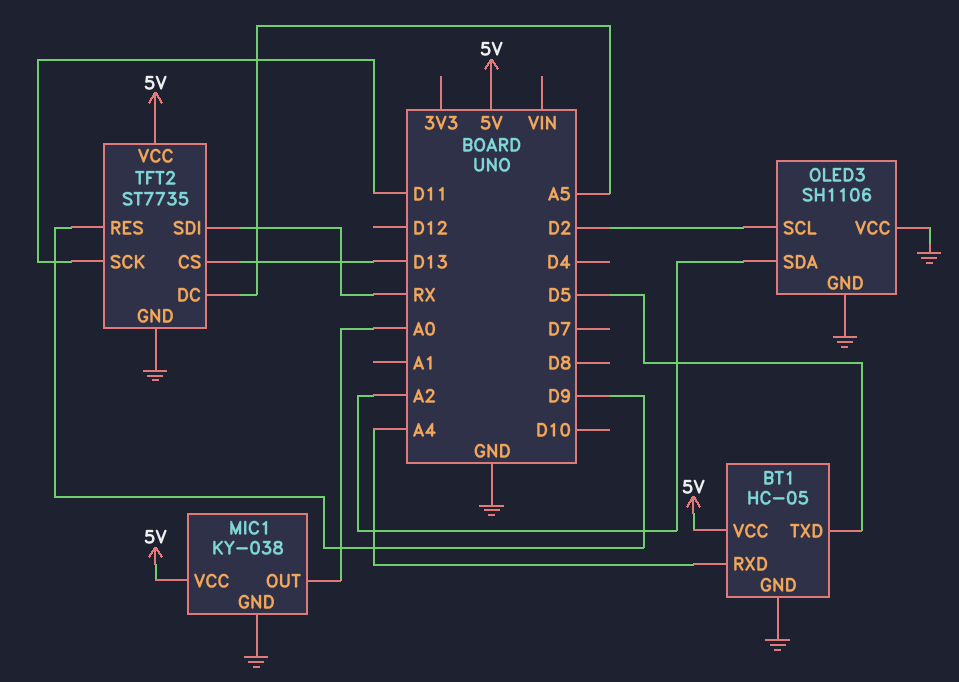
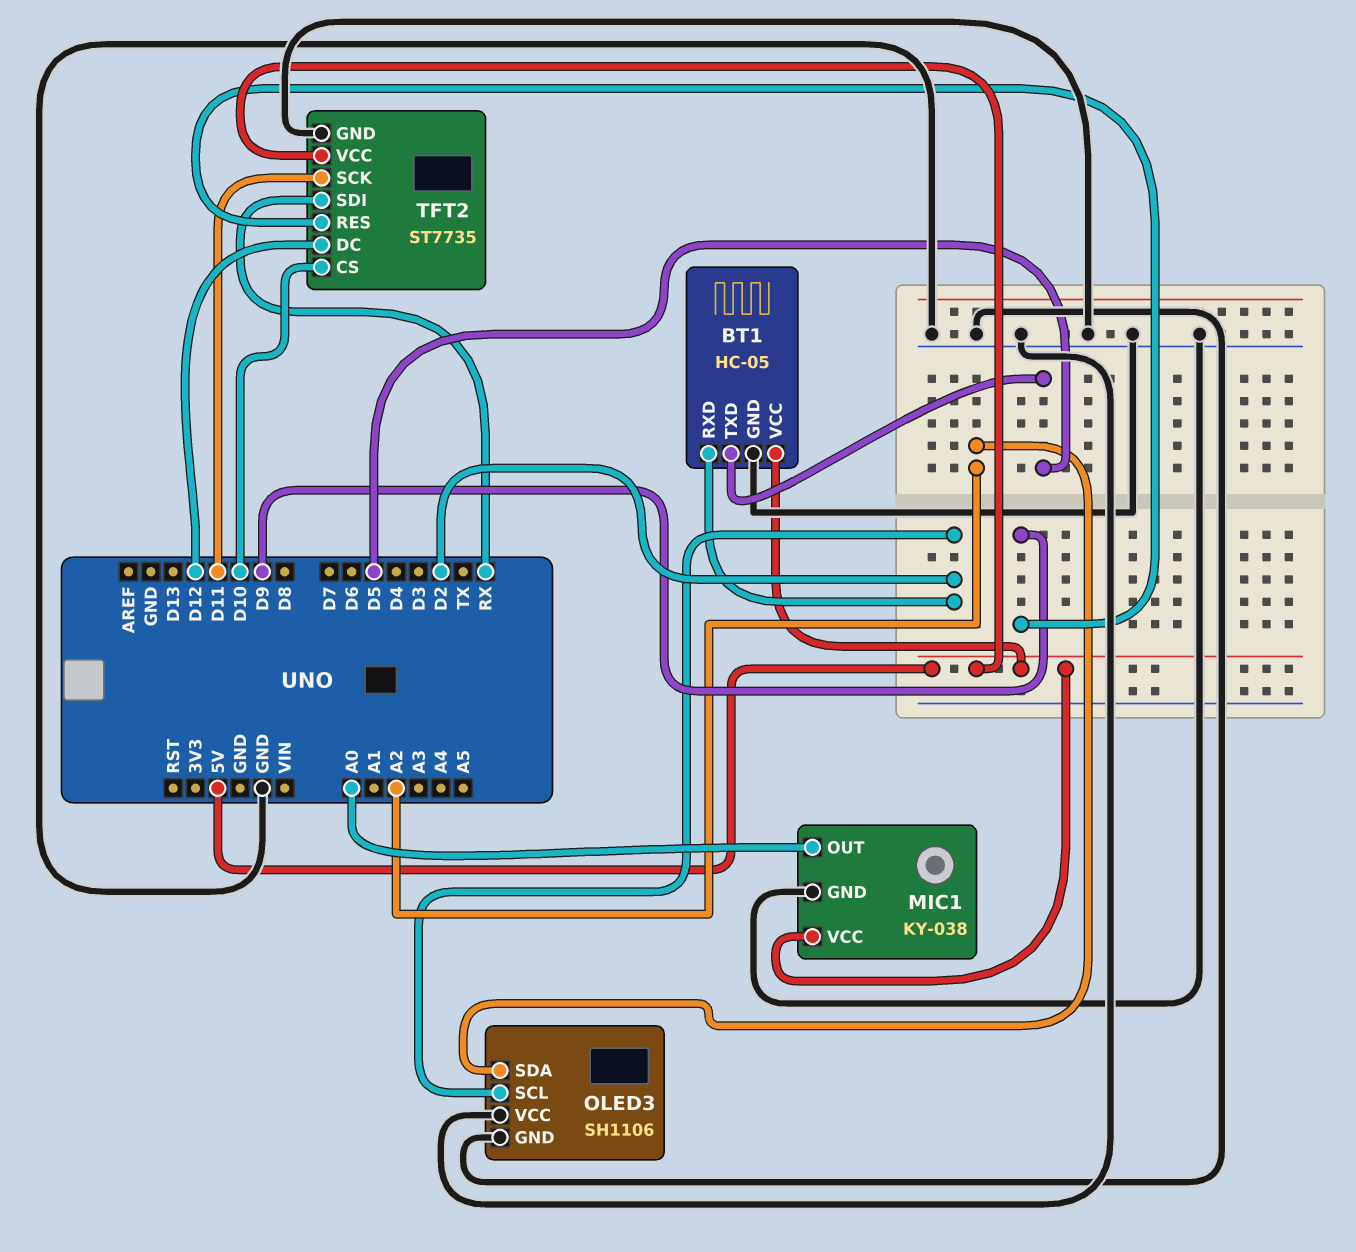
BT1 pin RXD: A4 -> D2
TFT2 pin CS: D13 -> D10
TFT2 pin DC: A5 -> D12

